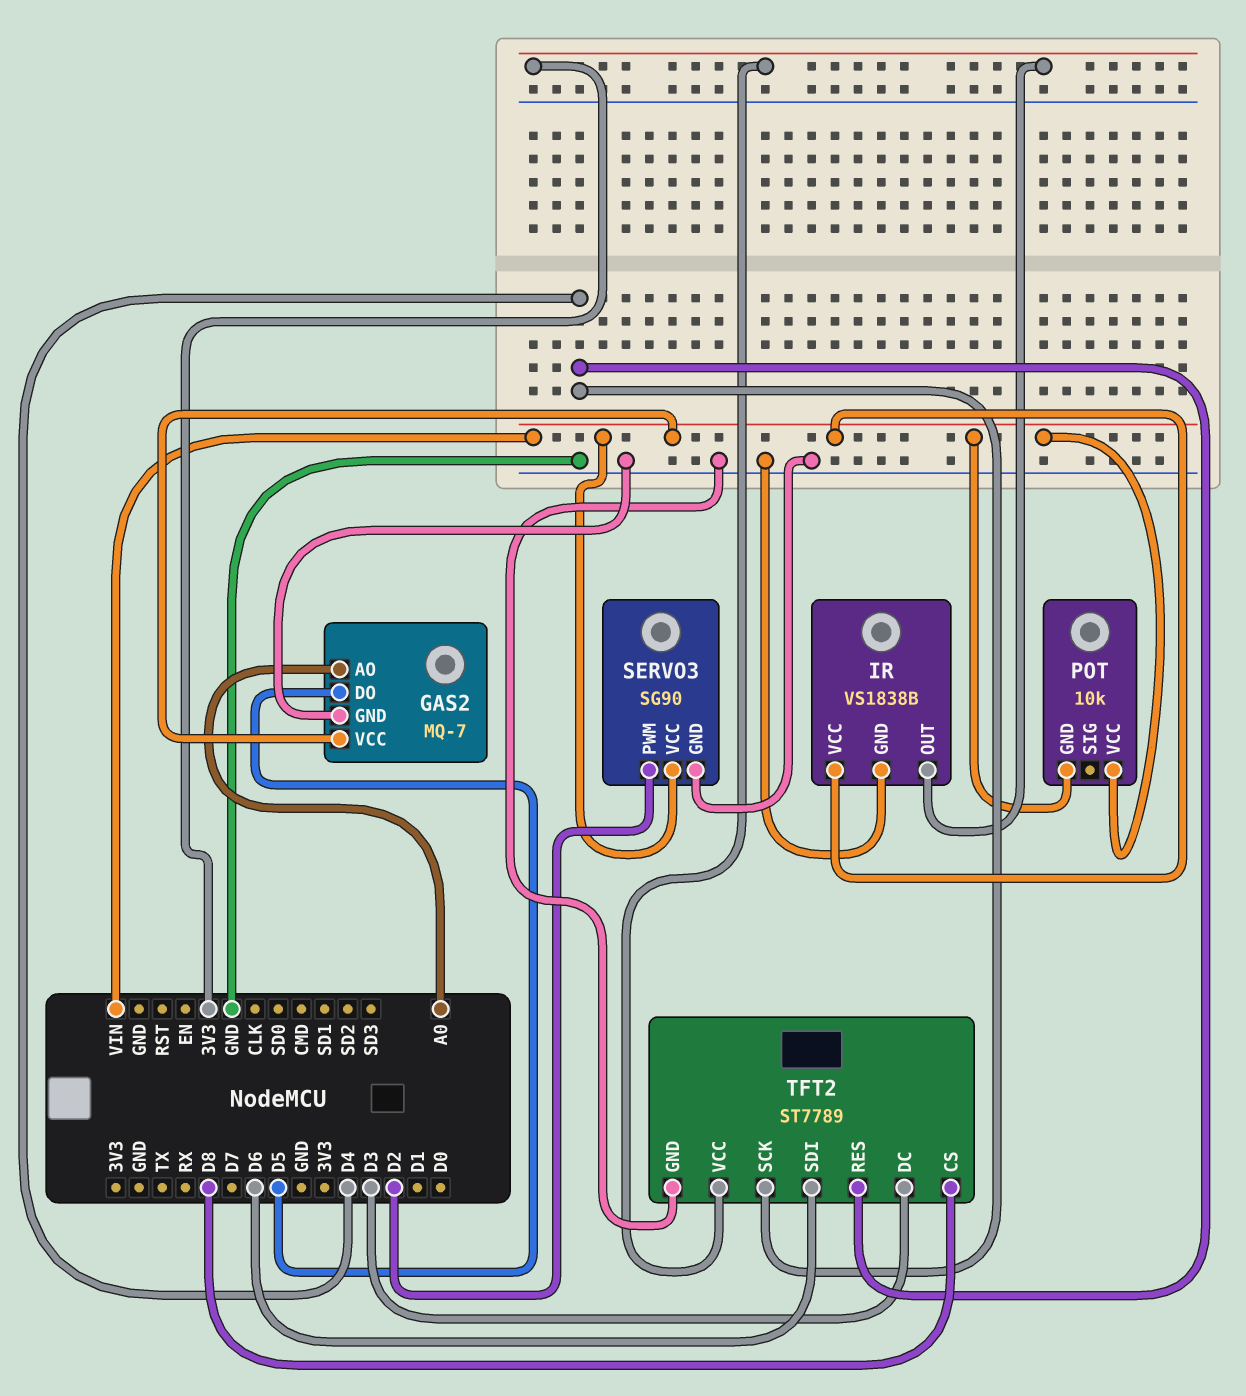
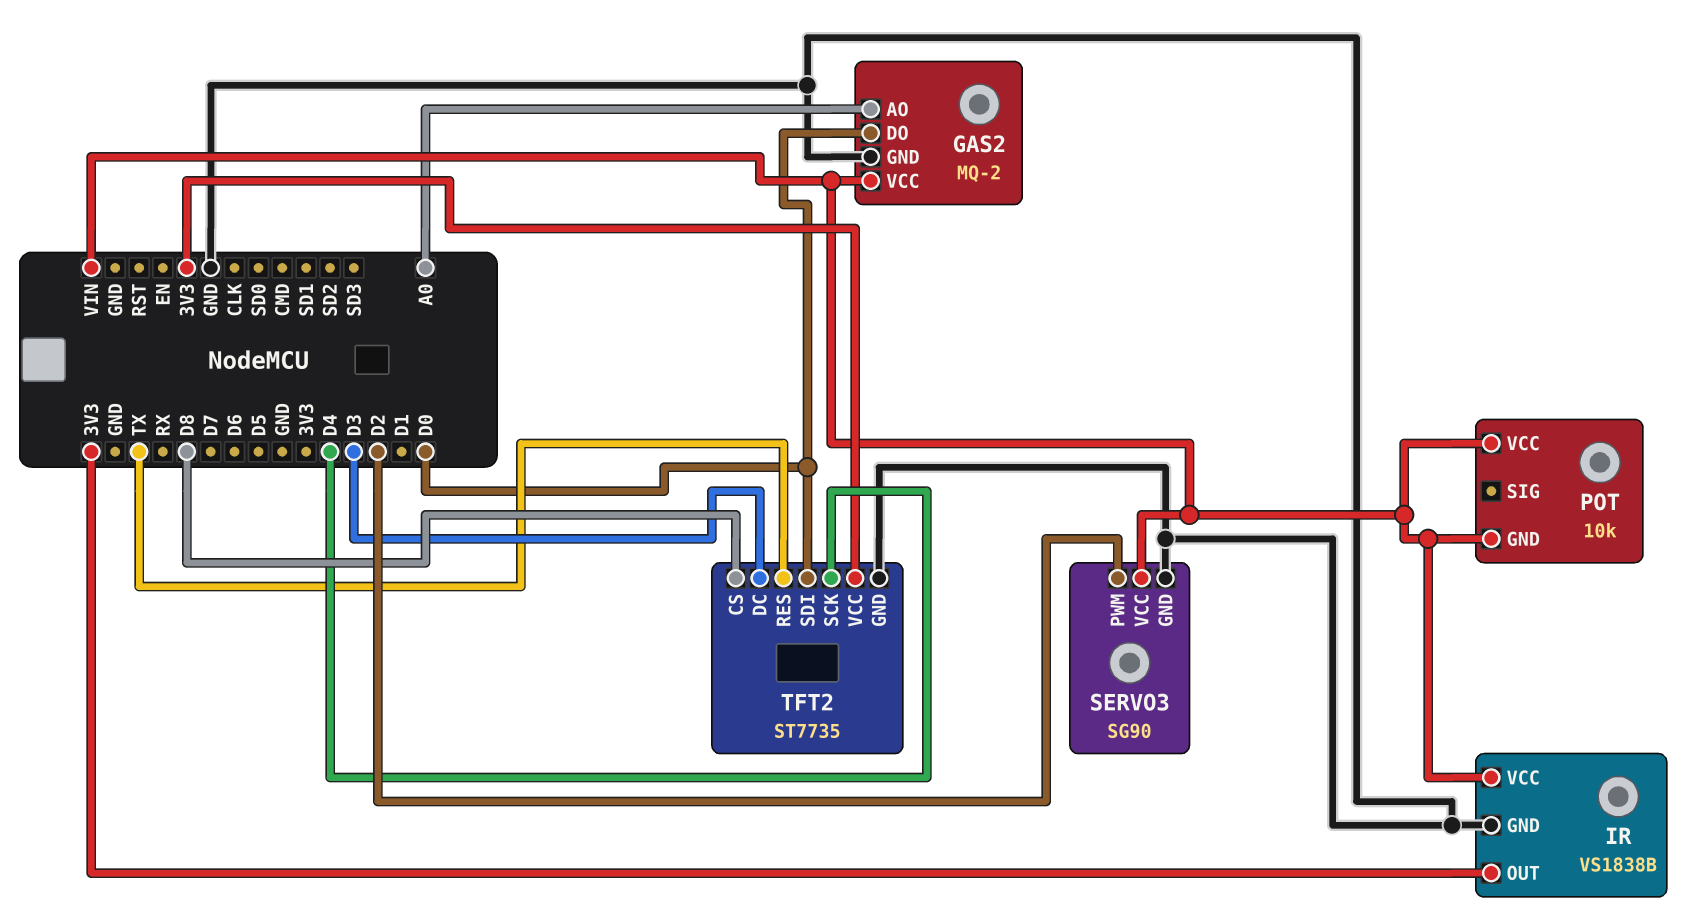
GAS2: MQ-7 -> MQ-2
GAS2 pin DO: D5 -> D0
TFT2: ST7789 -> ST7735
TFT2 pin RES: D4 -> TX
TFT2 pin SDI: D6 -> D0

